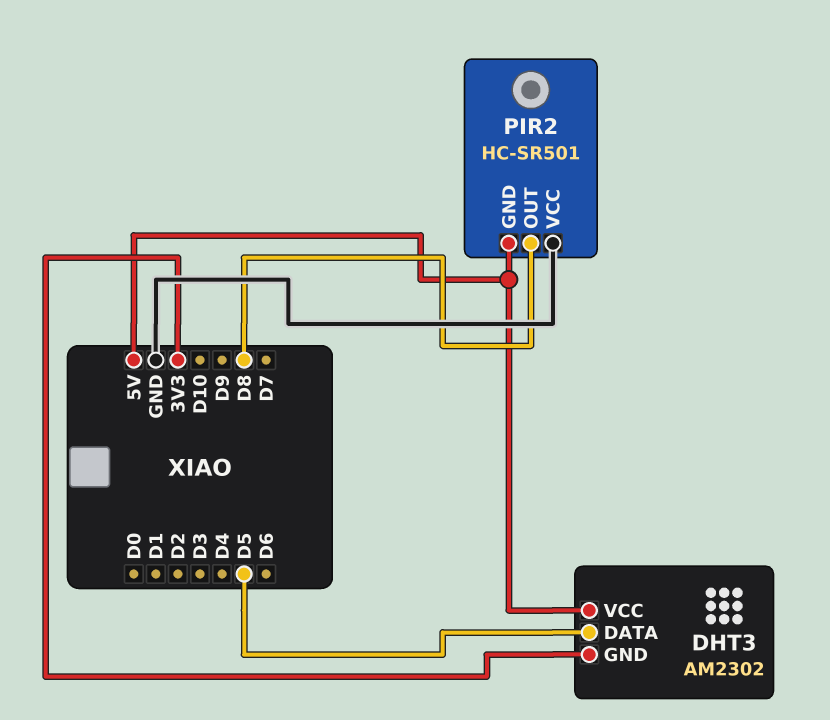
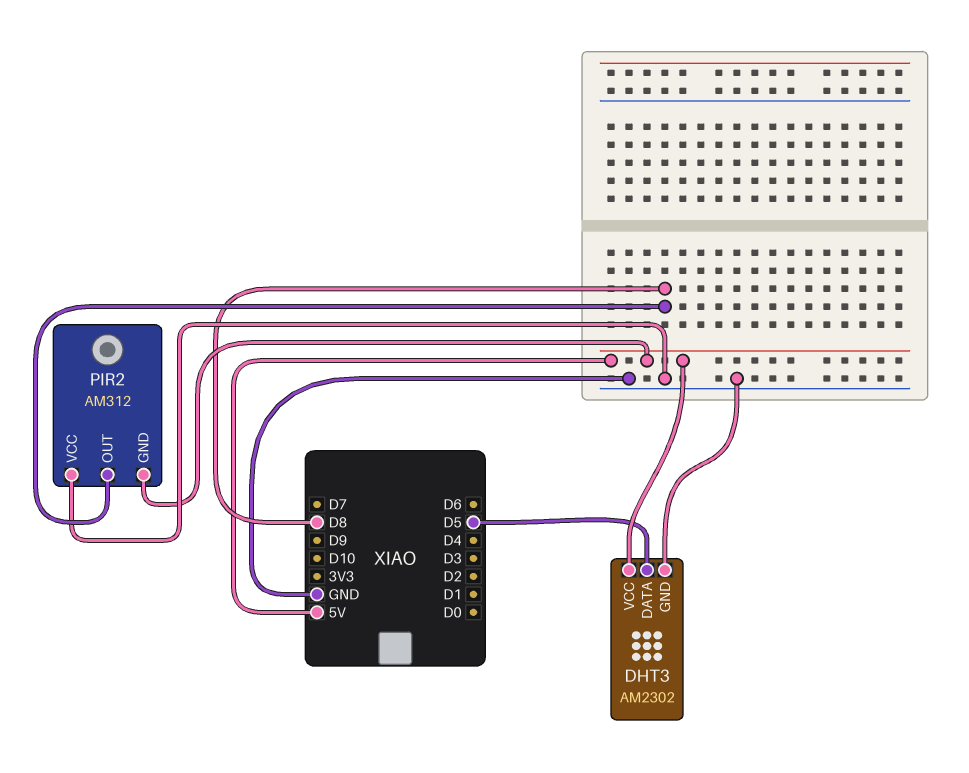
DHT3 pin GND: 3V3 -> GND
PIR2: HC-SR501 -> AM312

